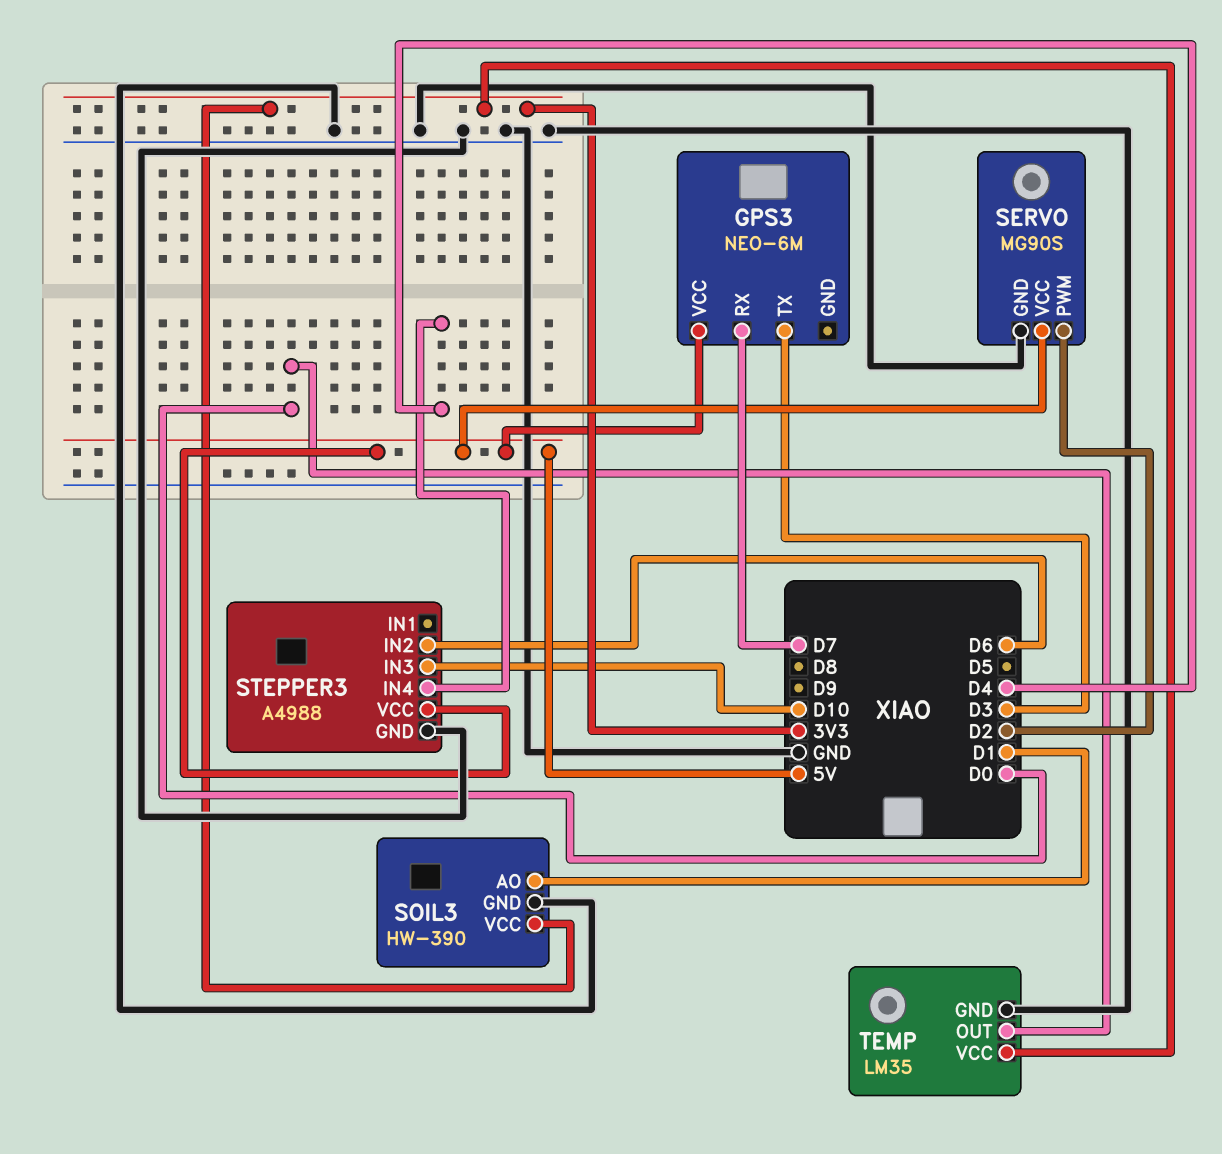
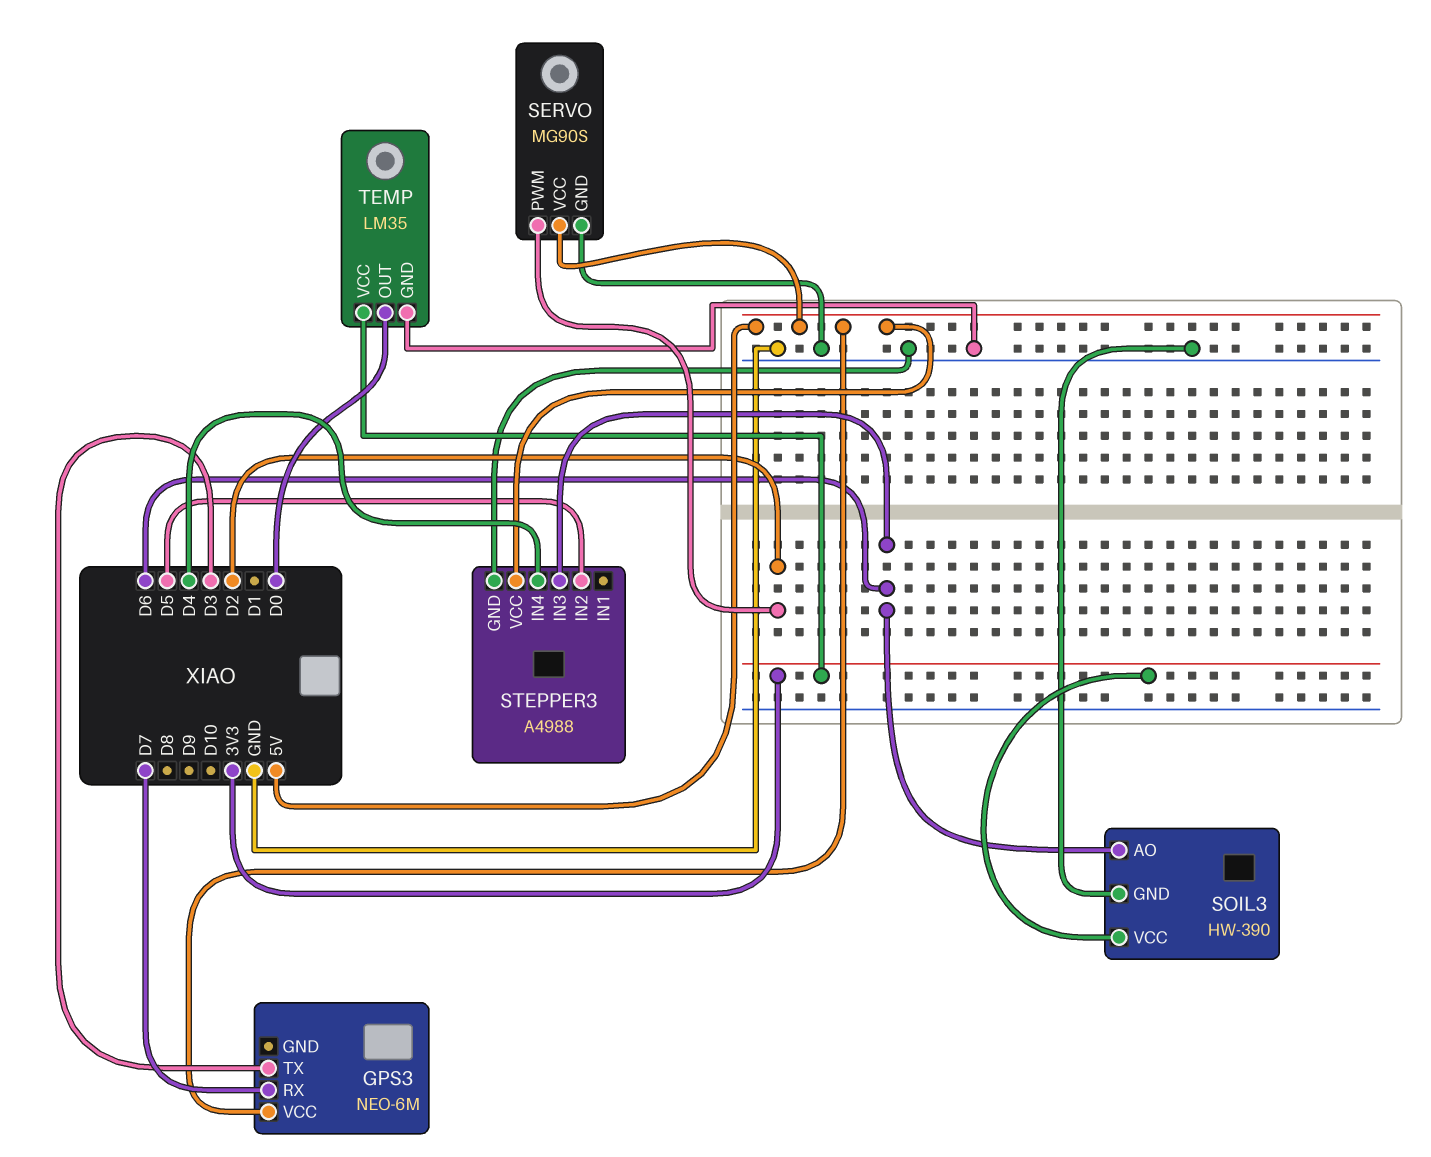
SOIL3 pin AO: D1 -> D6
STEPPER3 pin IN2: D6 -> D5
STEPPER3 pin IN3: D10 -> D6

